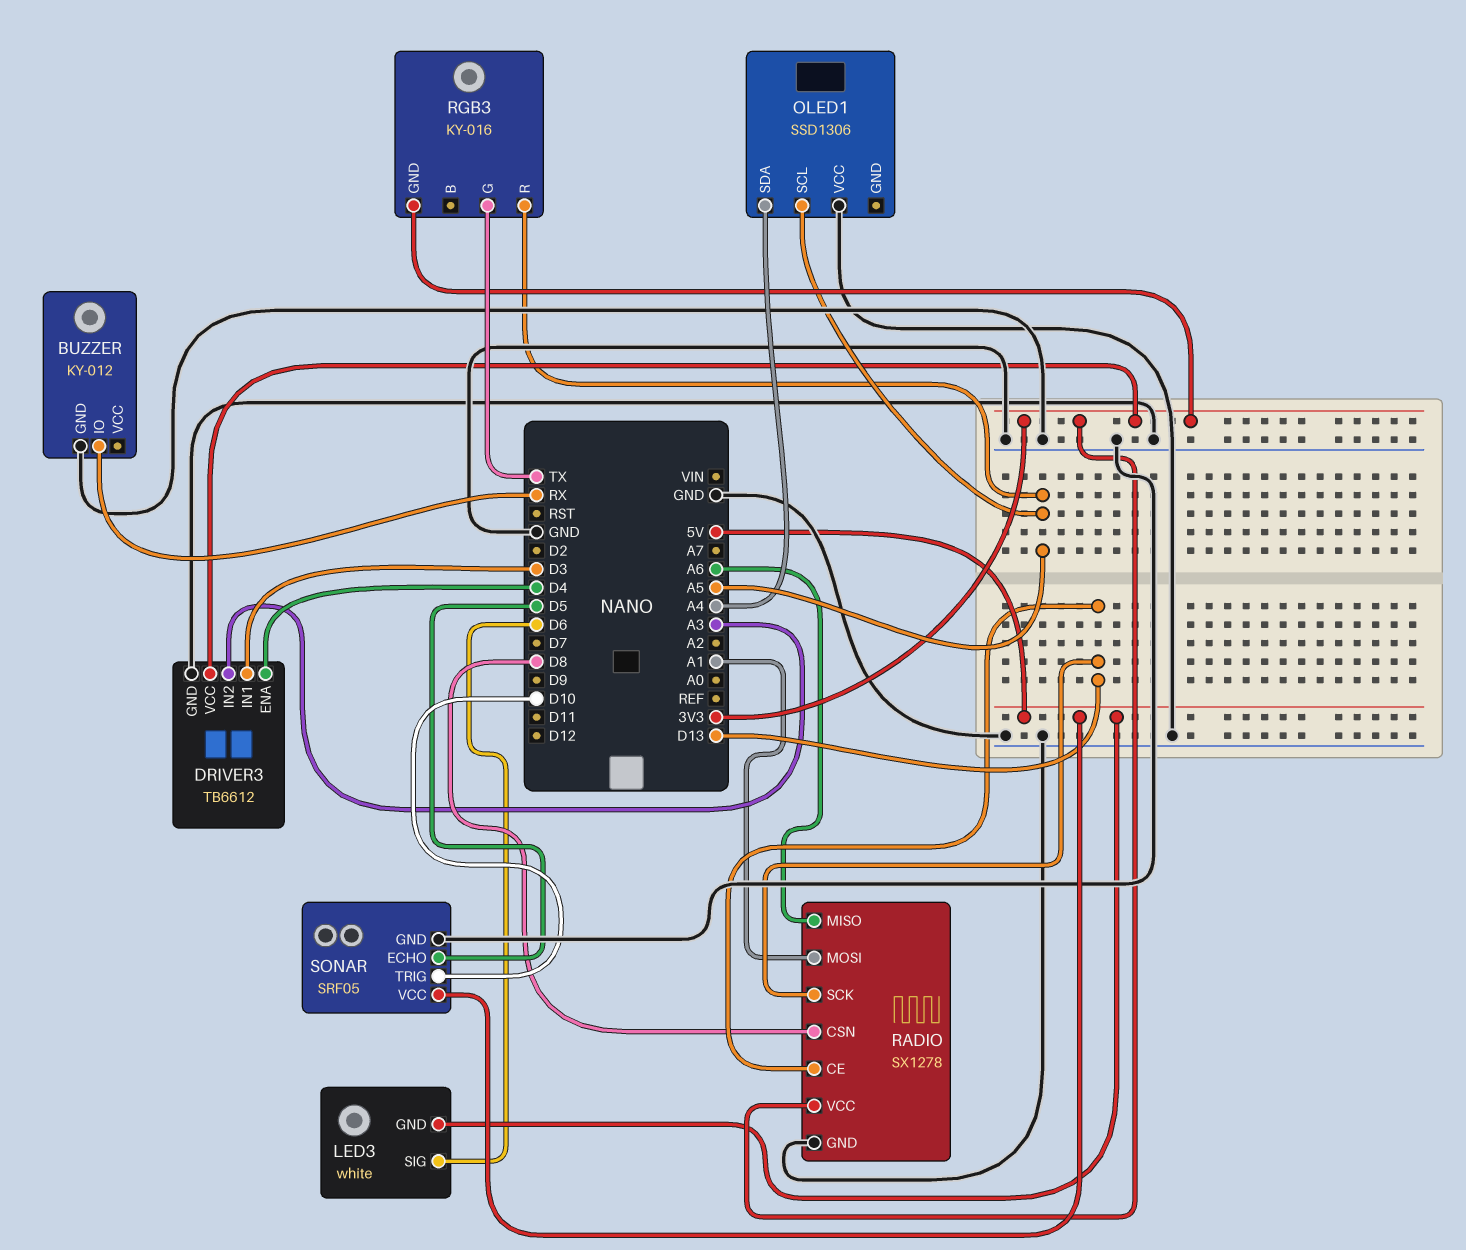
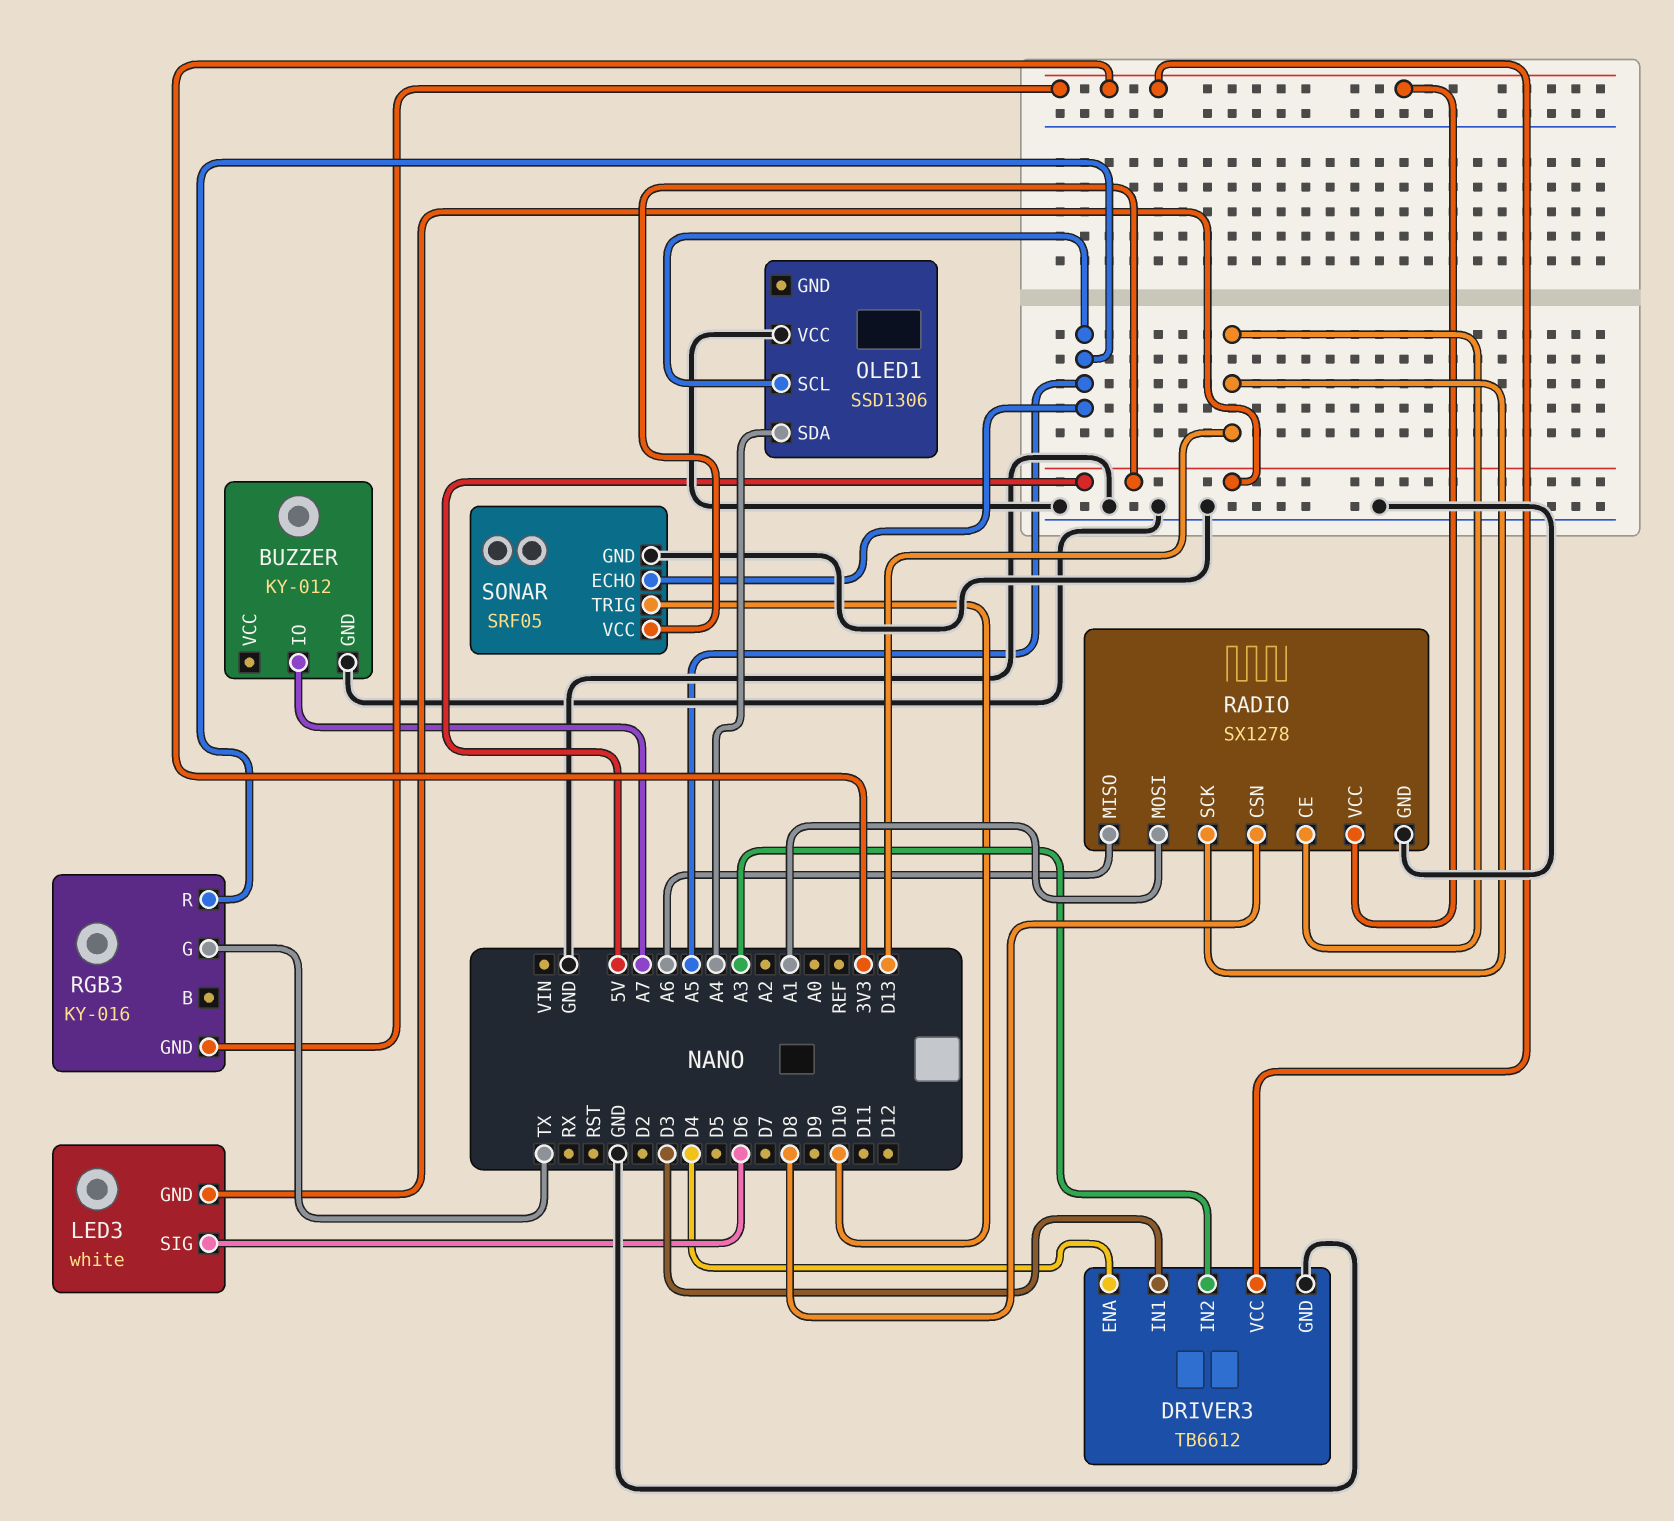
BUZZER pin IO: RX -> A7
SONAR pin ECHO: D5 -> A5

